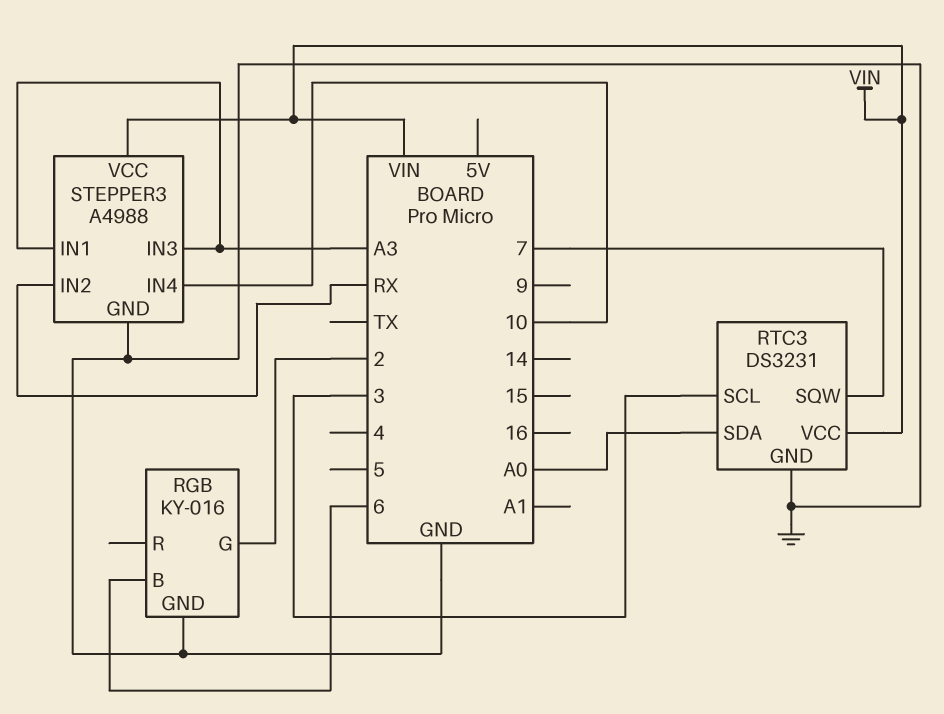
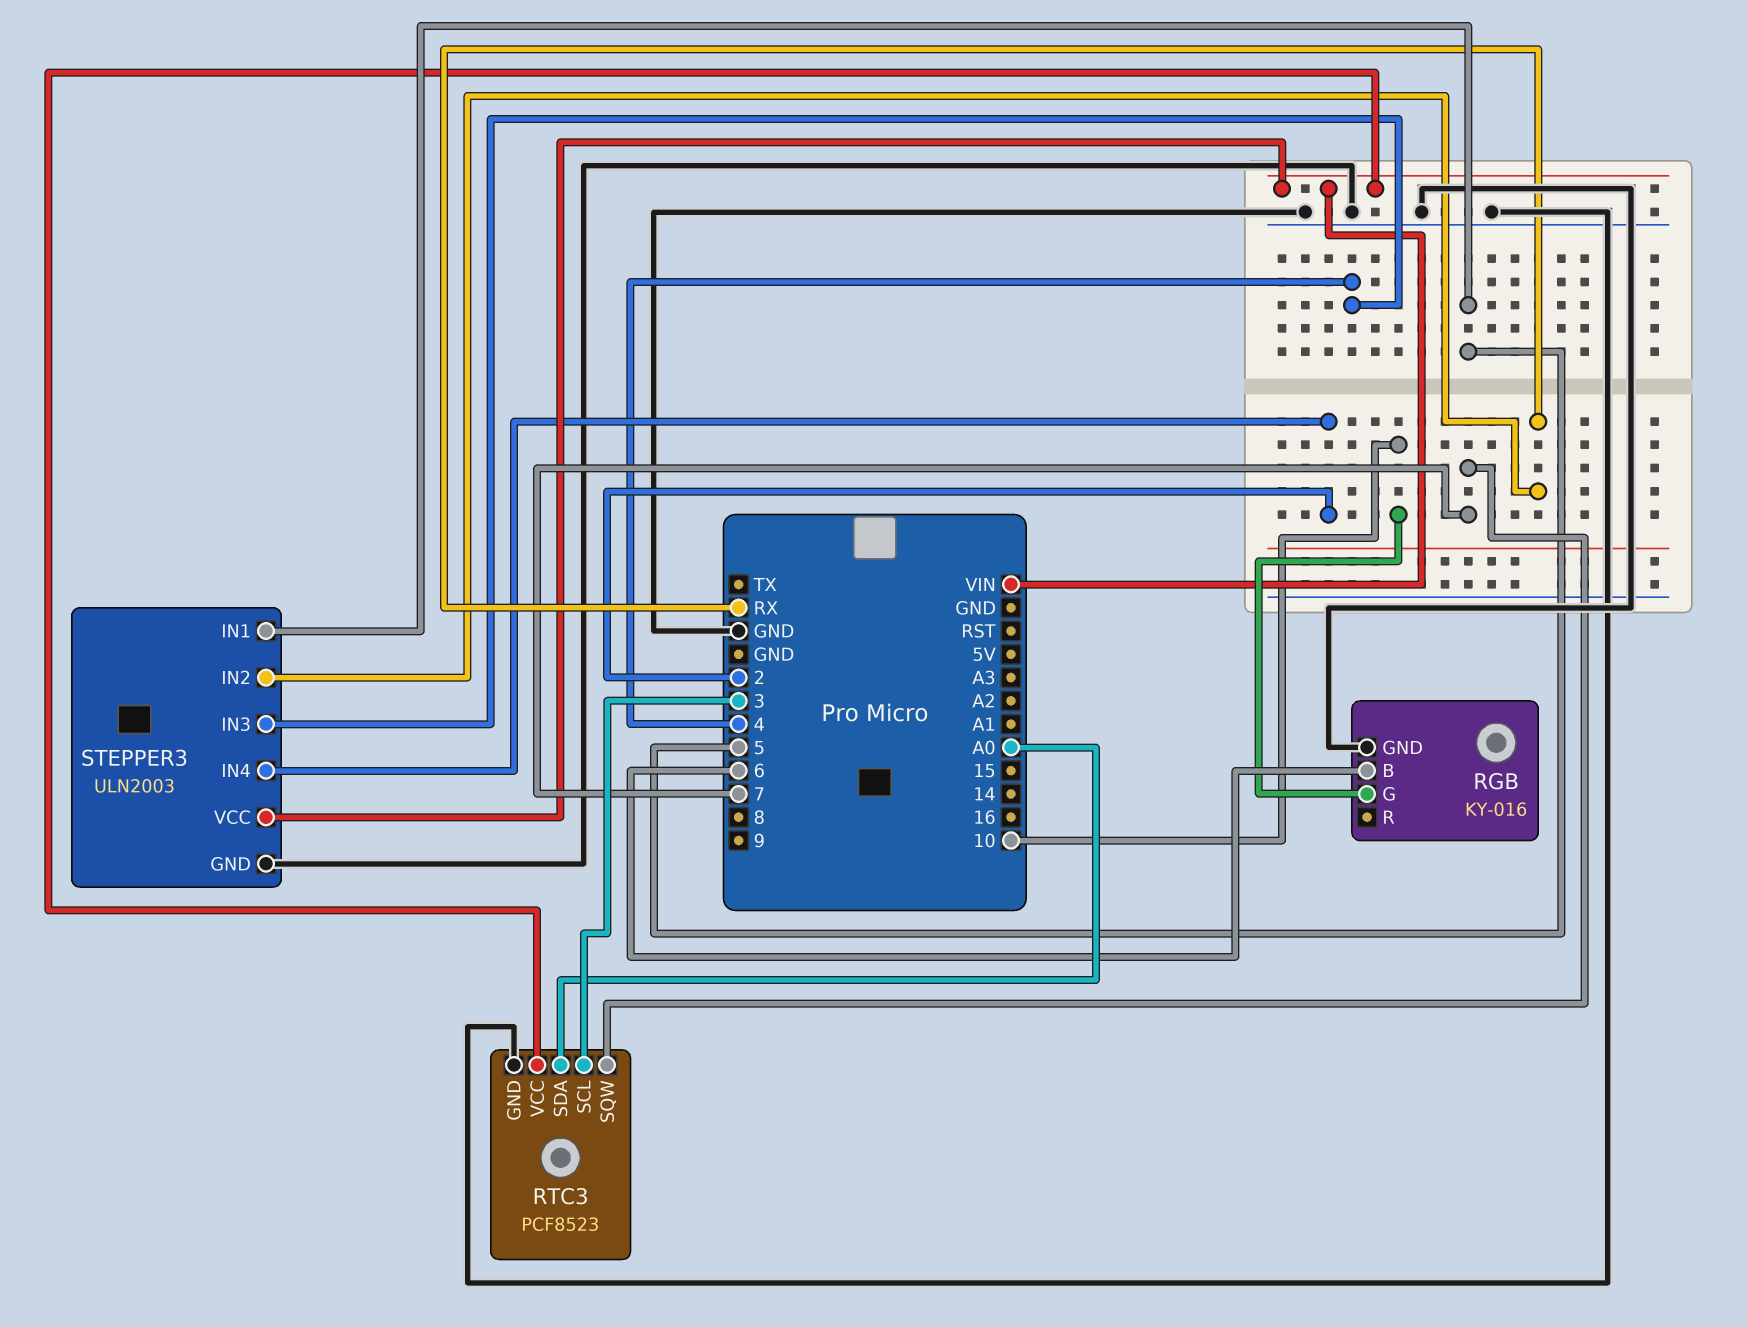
RGB pin G: 2 -> 10
RTC3: DS3231 -> PCF8523
STEPPER3: A4988 -> ULN2003
STEPPER3 pin IN1: A3 -> 5
STEPPER3 pin IN3: A3 -> 4
STEPPER3 pin IN4: 10 -> 2

